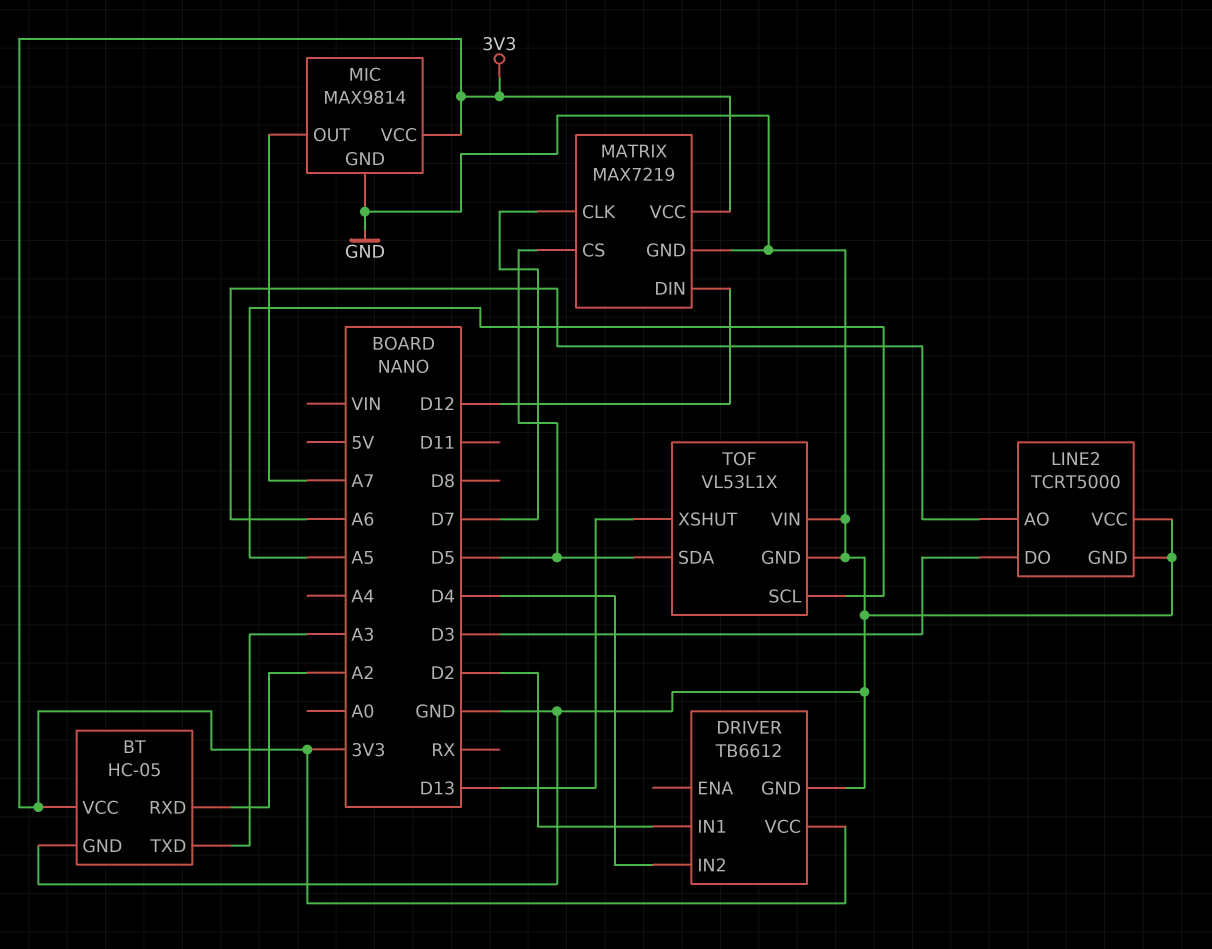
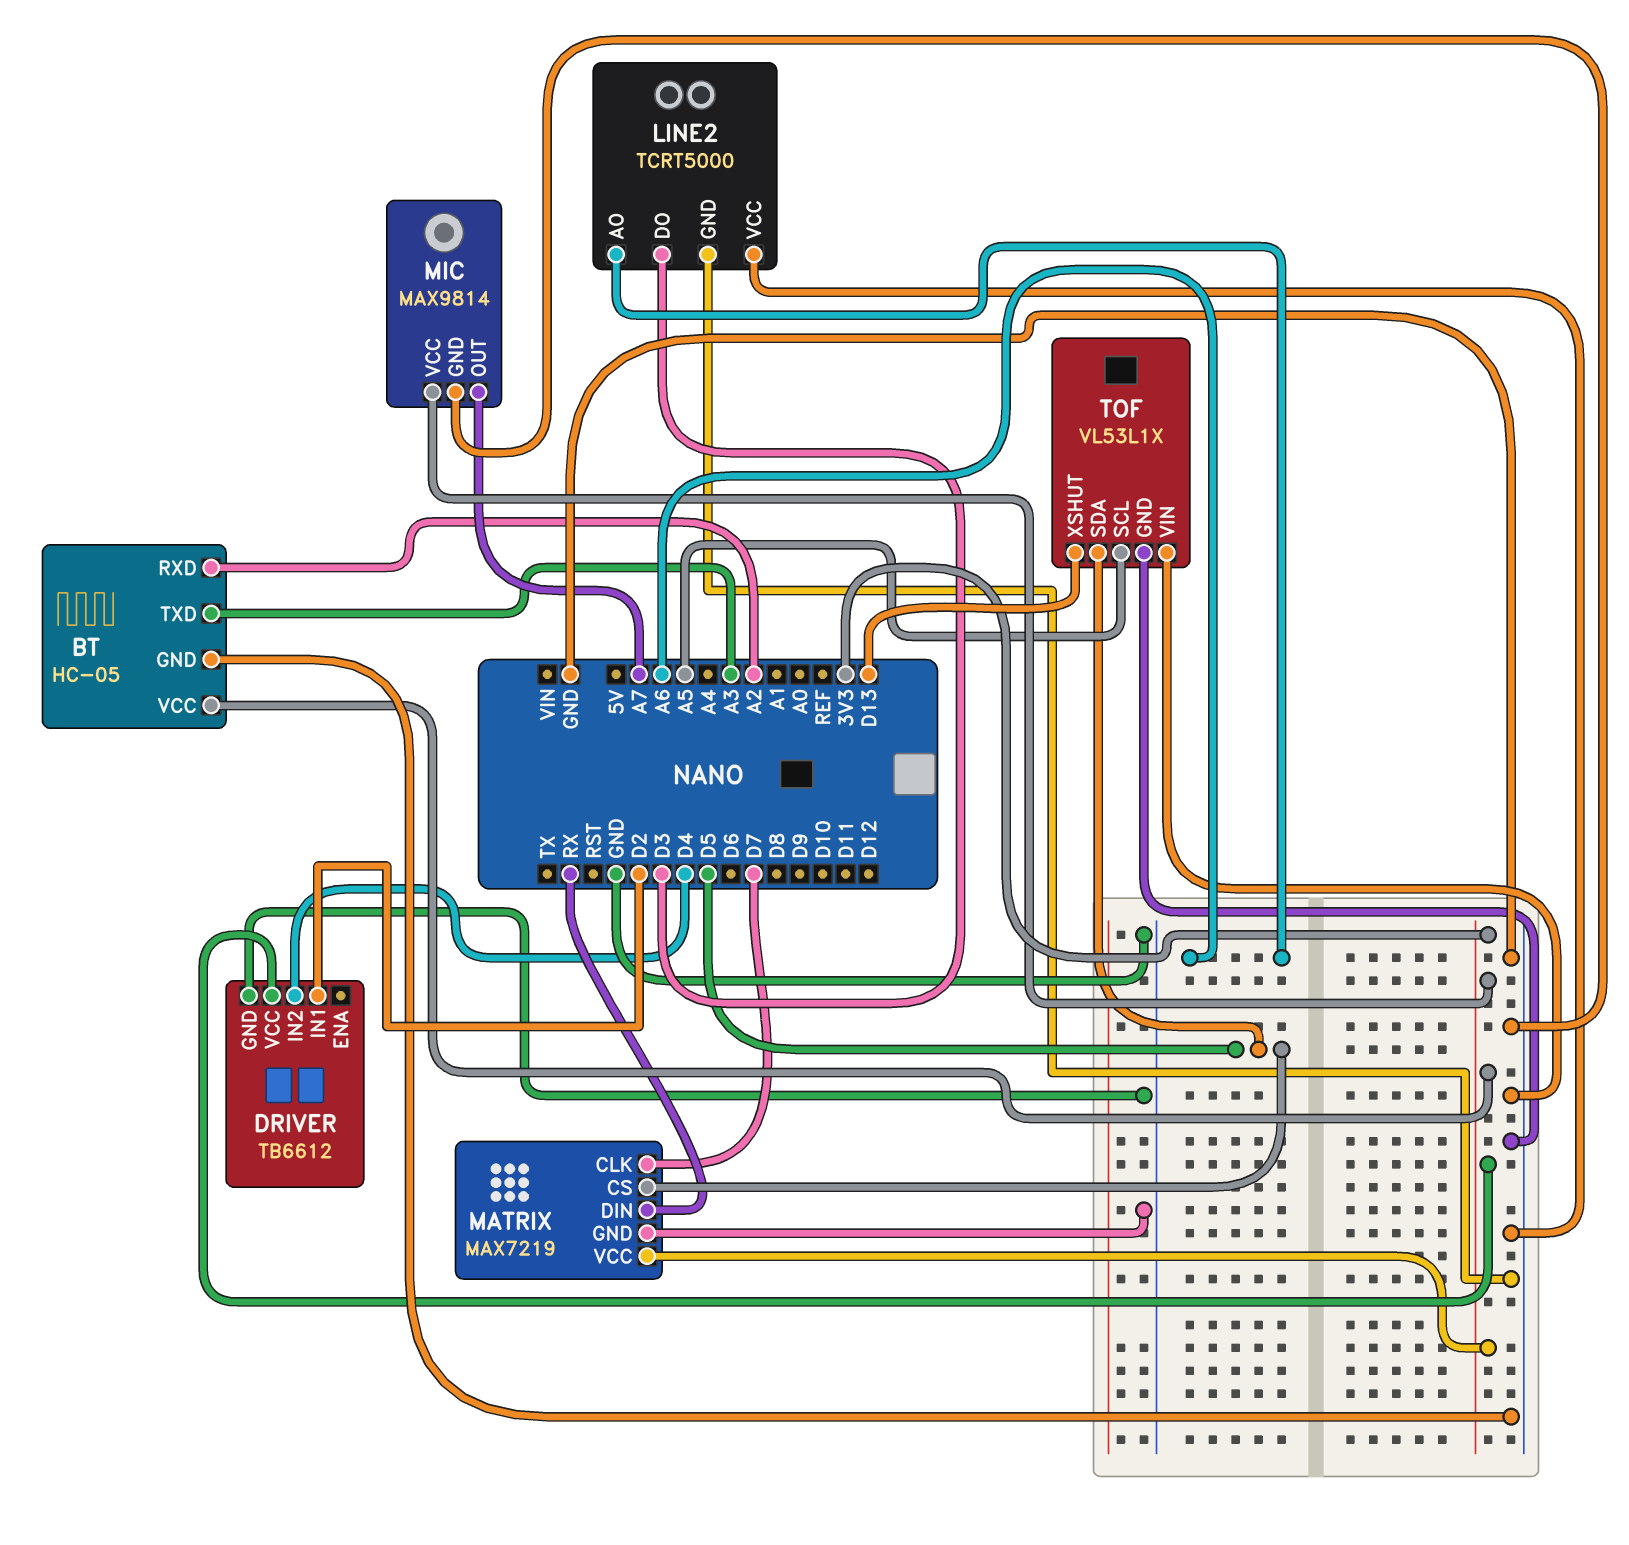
MATRIX pin DIN: D12 -> RX

